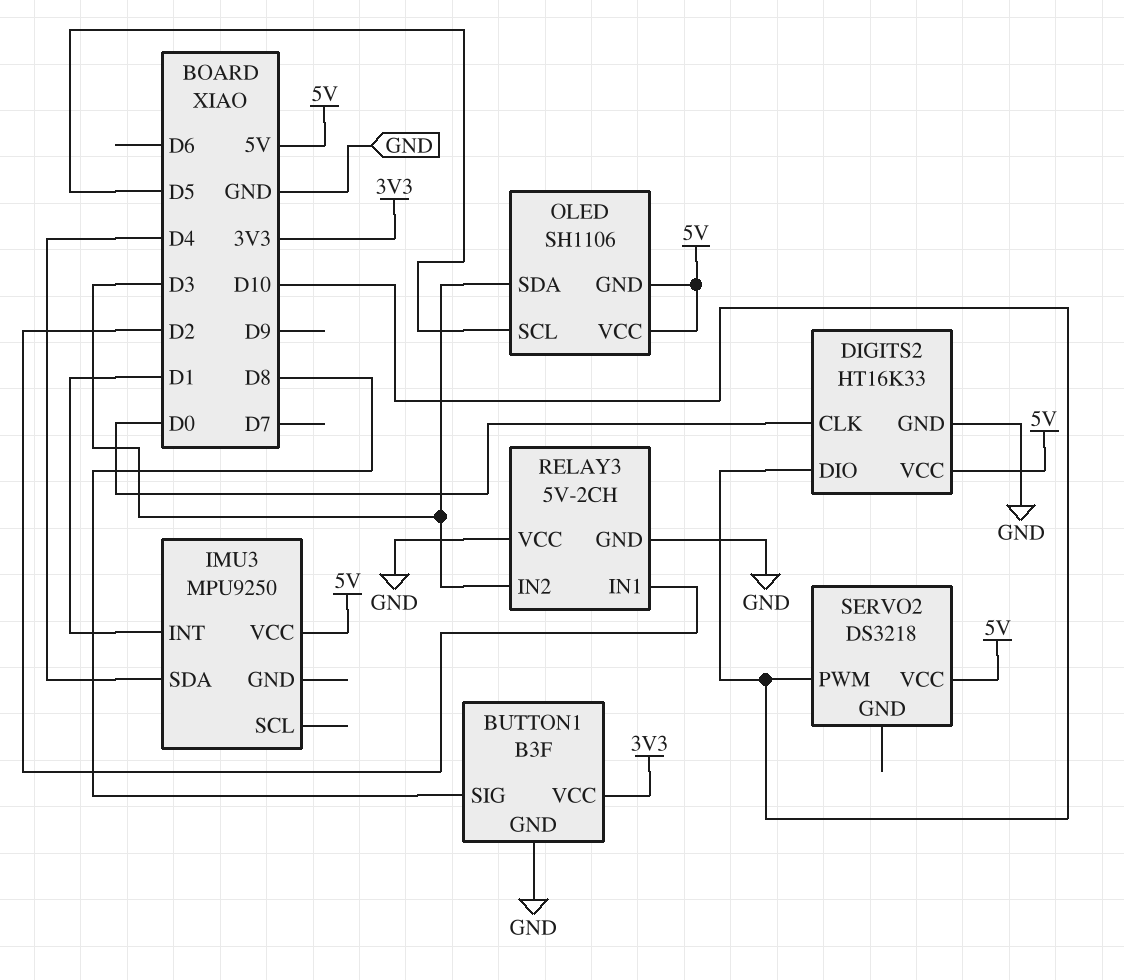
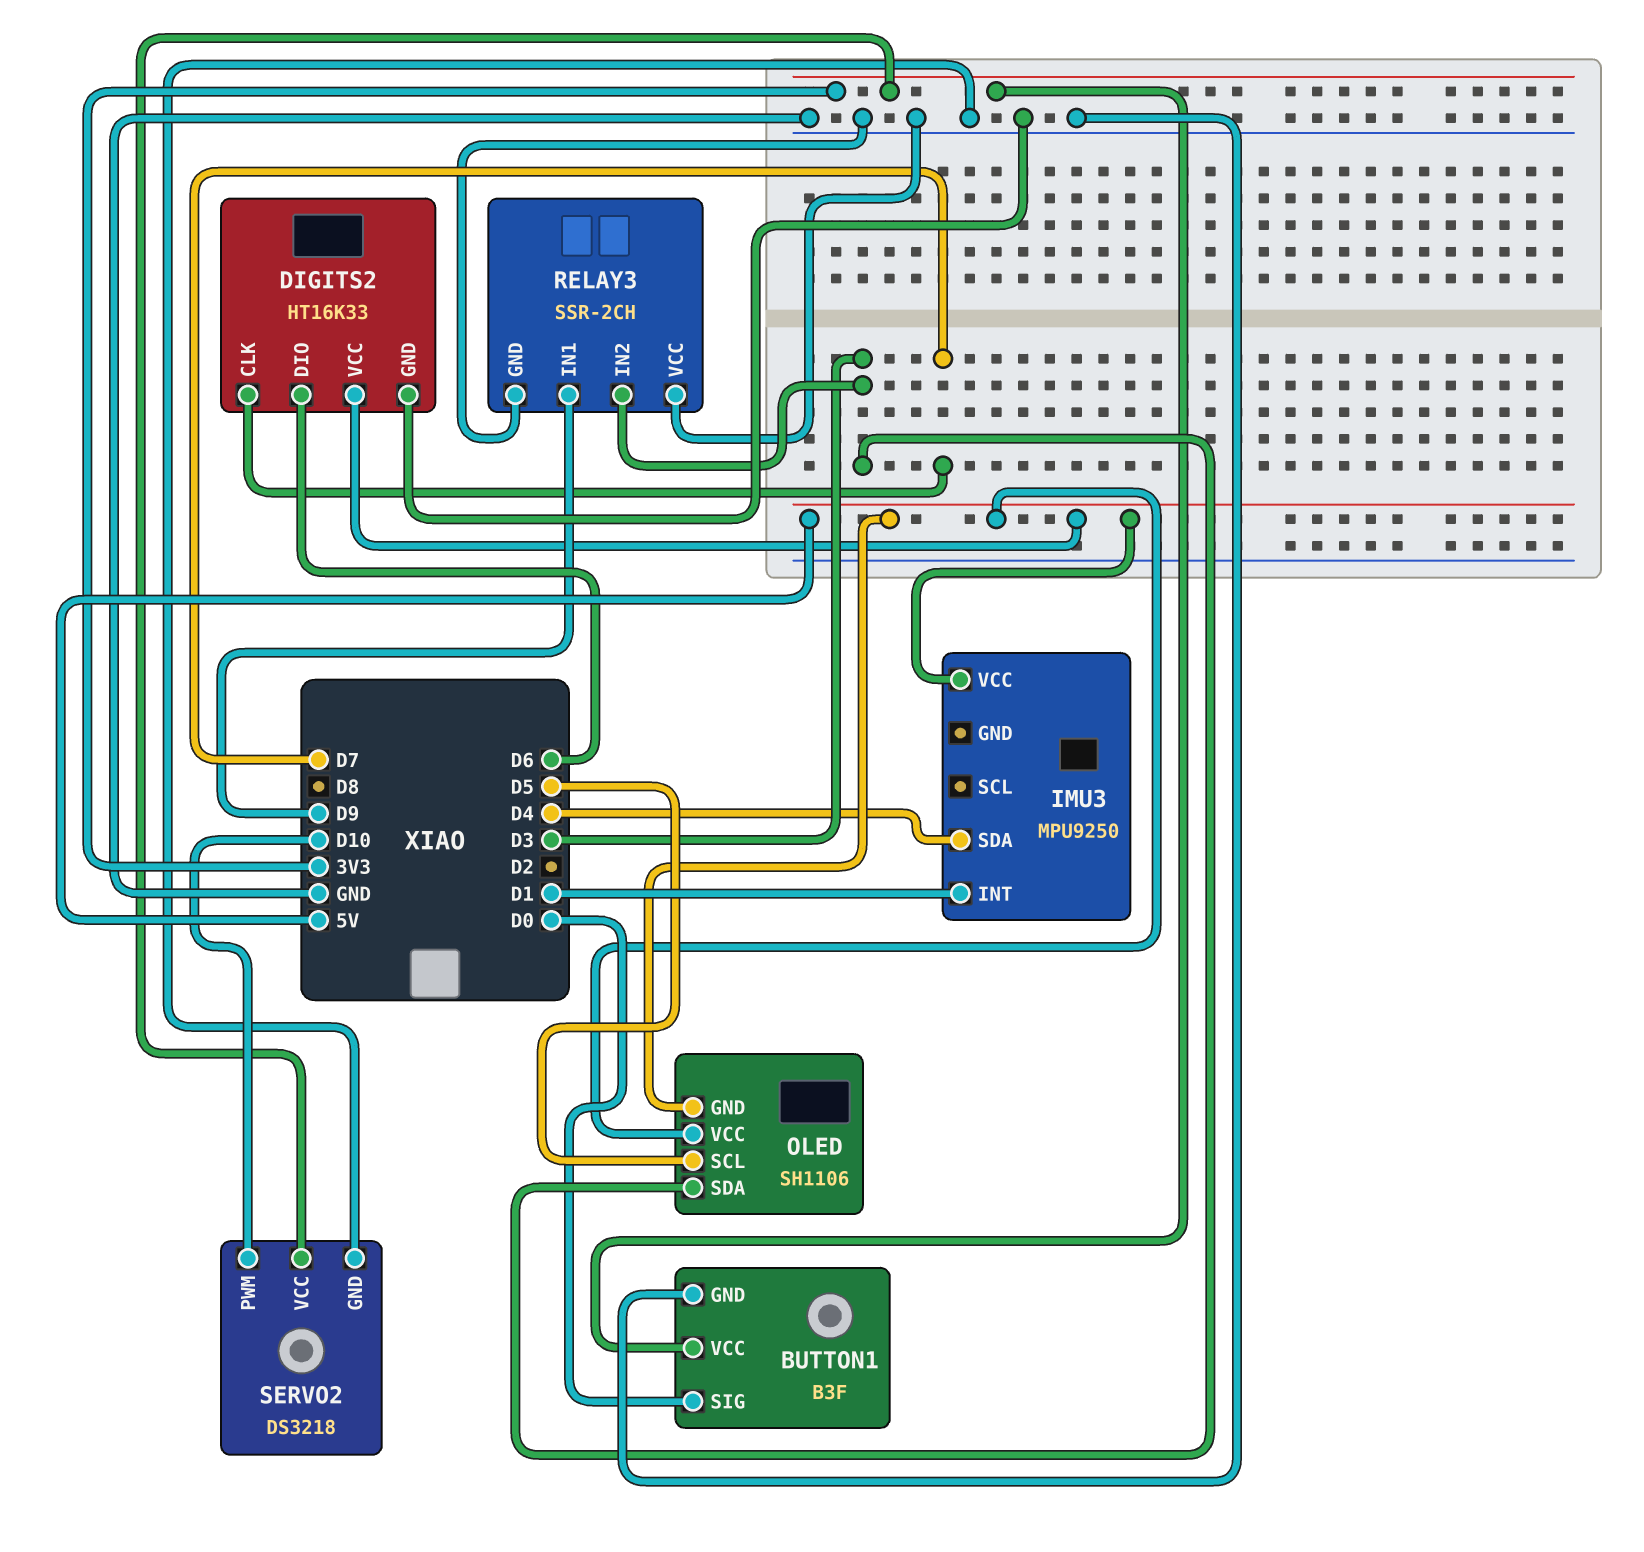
BUTTON1 pin SIG: D8 -> D0
DIGITS2 pin CLK: D0 -> D7
DIGITS2 pin DIO: D10 -> D6
RELAY3: 5V-2CH -> SSR-2CH
RELAY3 pin IN1: D2 -> D9
SERVO2 pin GND: none -> GND
SERVO2 pin VCC: 5V -> 3V3

